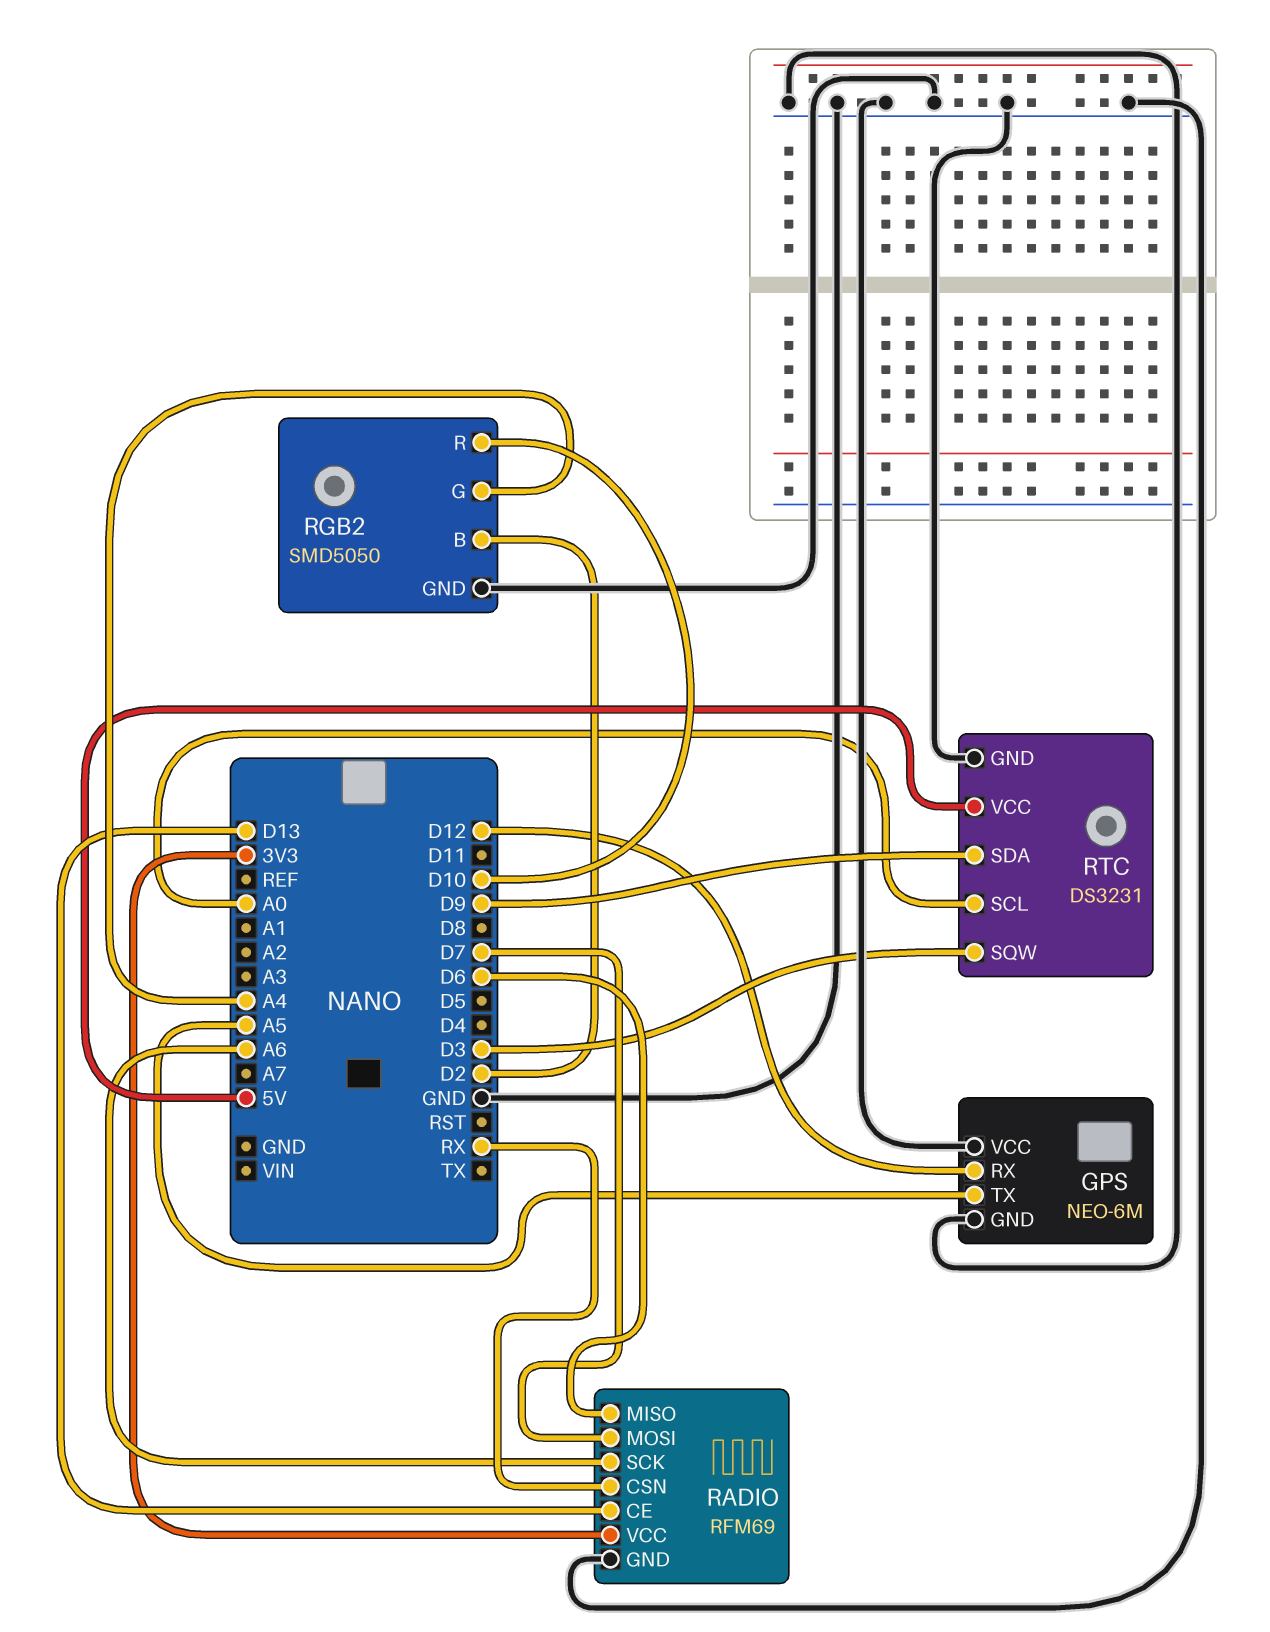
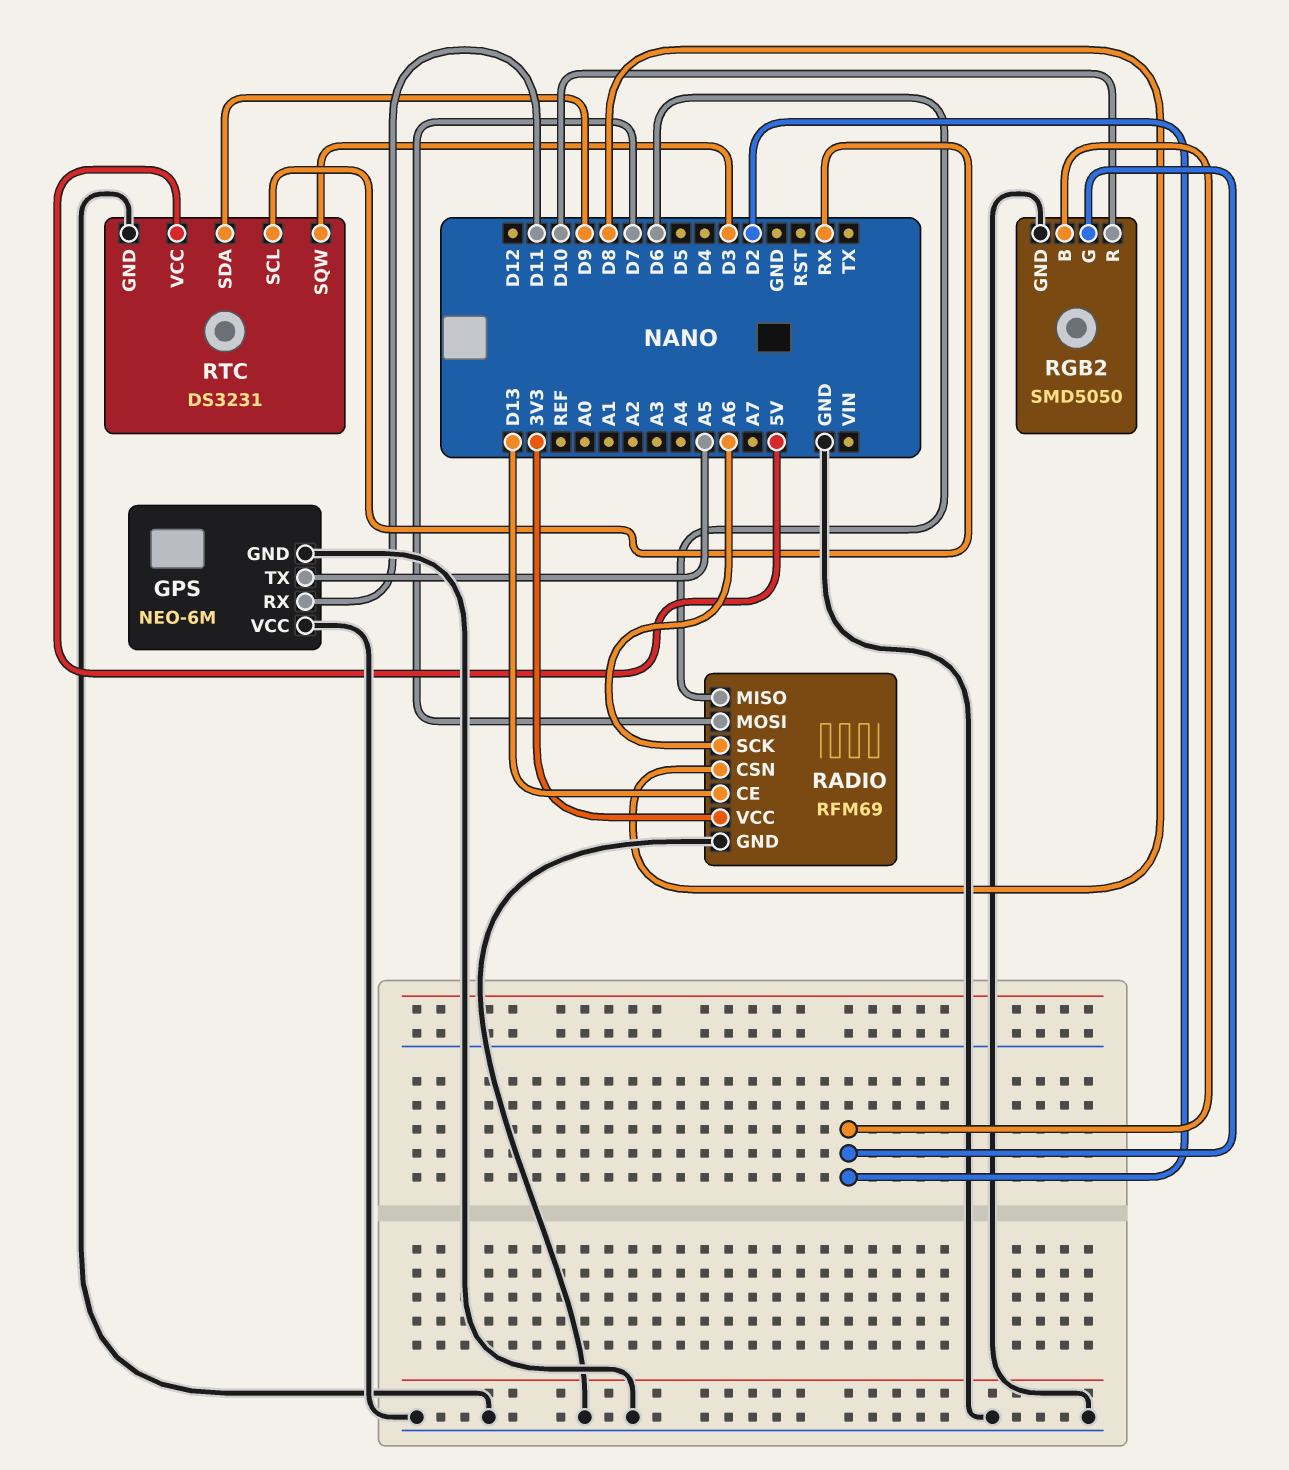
GPS pin RX: D12 -> D11
RADIO pin CSN: RX -> D8
RGB2 pin G: A4 -> D2
RTC pin SCL: A0 -> RX

